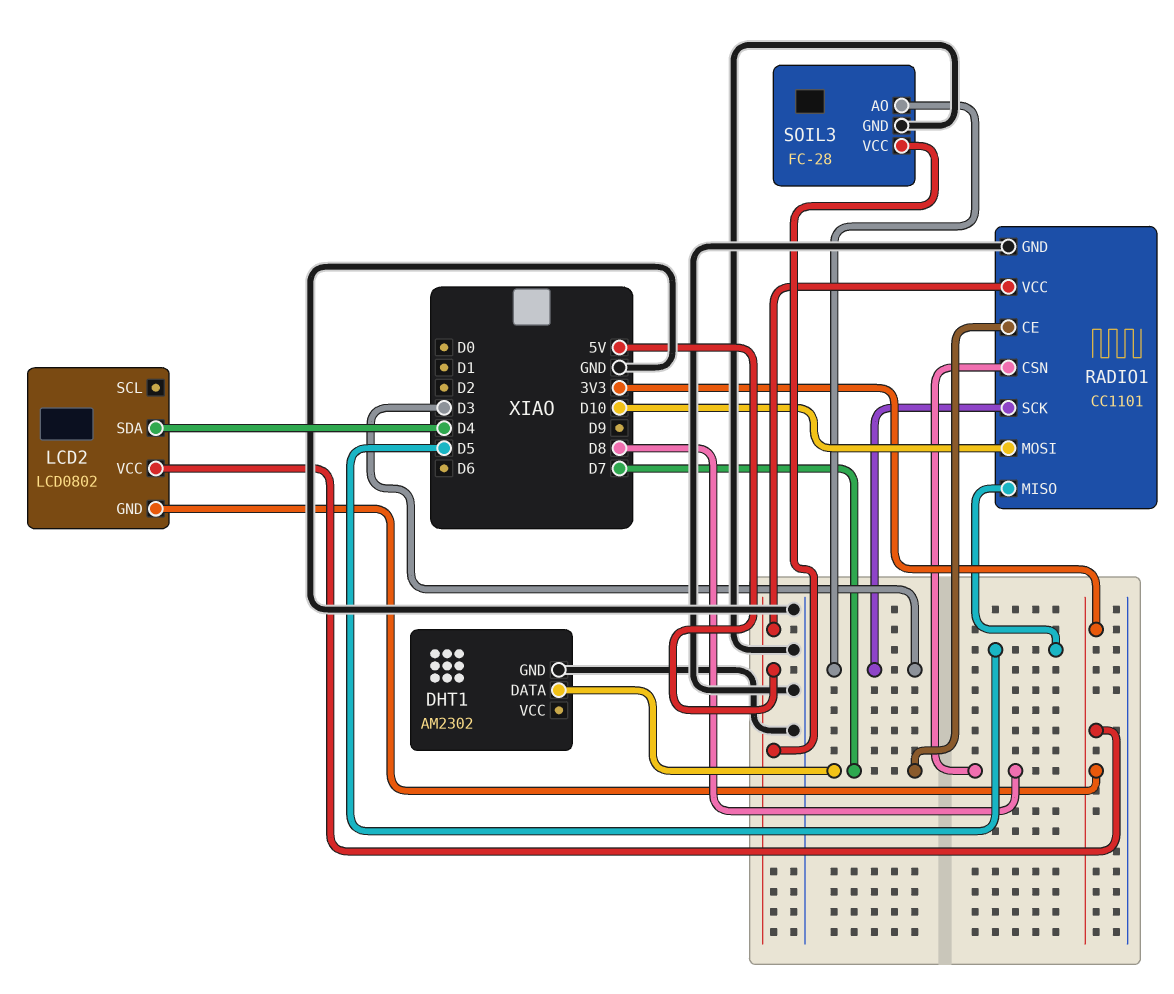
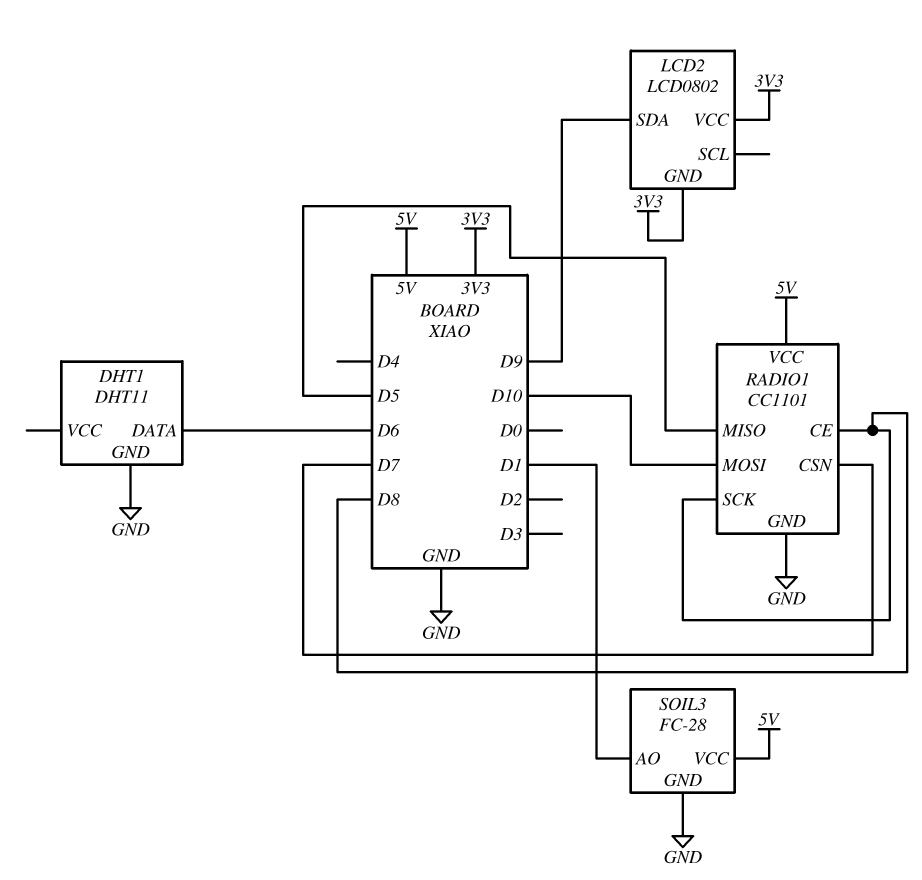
DHT1: AM2302 -> DHT11
DHT1 pin DATA: D7 -> D6
LCD2 pin SDA: D4 -> D9
RADIO1 pin CE: D7 -> D8
RADIO1 pin CSN: D8 -> D7
RADIO1 pin SCK: D3 -> D8
SOIL3 pin AO: D3 -> D1

